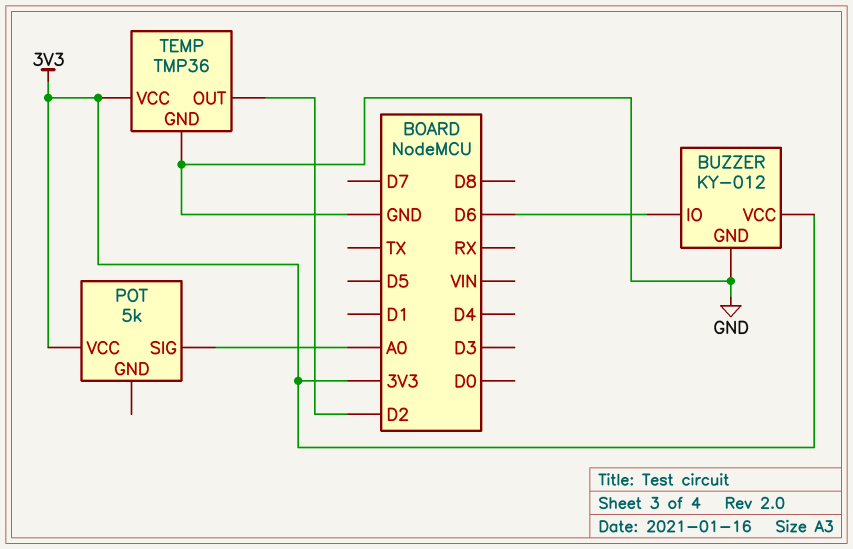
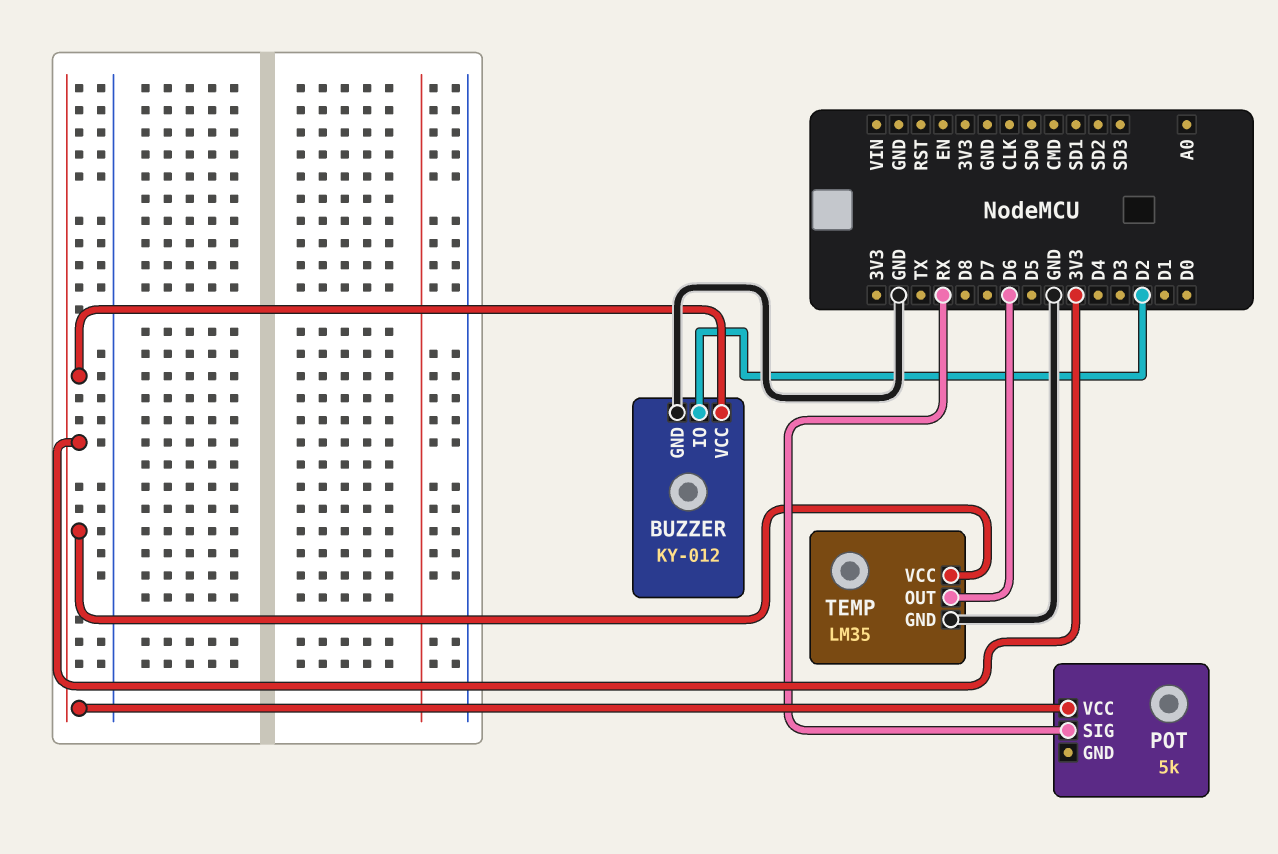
BUZZER pin IO: D6 -> D2
POT pin SIG: A0 -> RX
TEMP: TMP36 -> LM35
TEMP pin OUT: D2 -> D6

